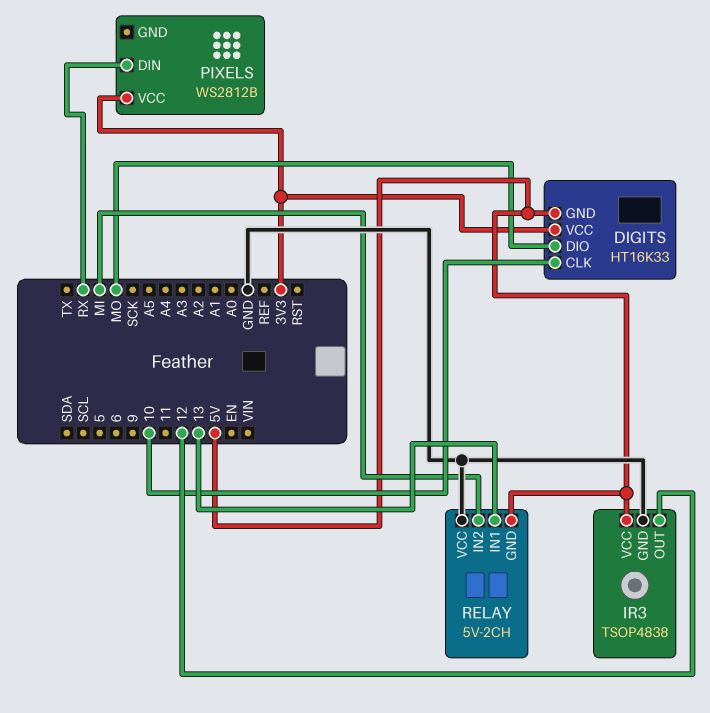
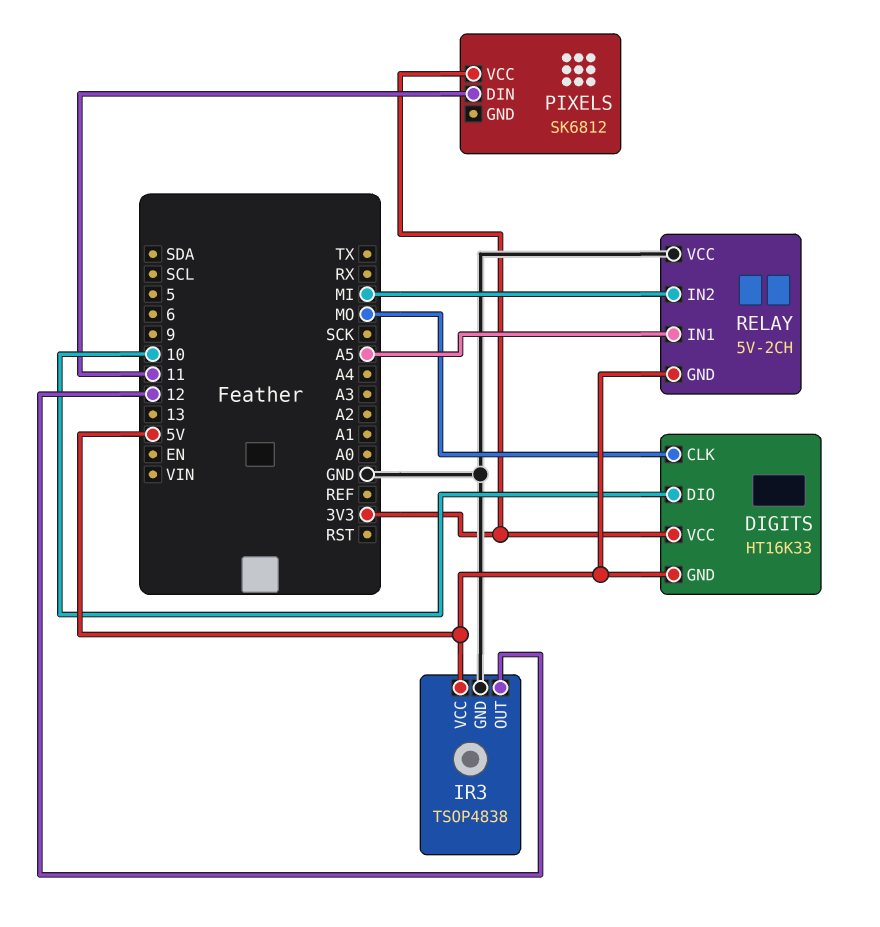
DIGITS pin CLK: 10 -> MO
DIGITS pin DIO: MO -> 10
PIXELS: WS2812B -> SK6812
PIXELS pin DIN: RX -> 11
RELAY pin IN1: 13 -> A5

